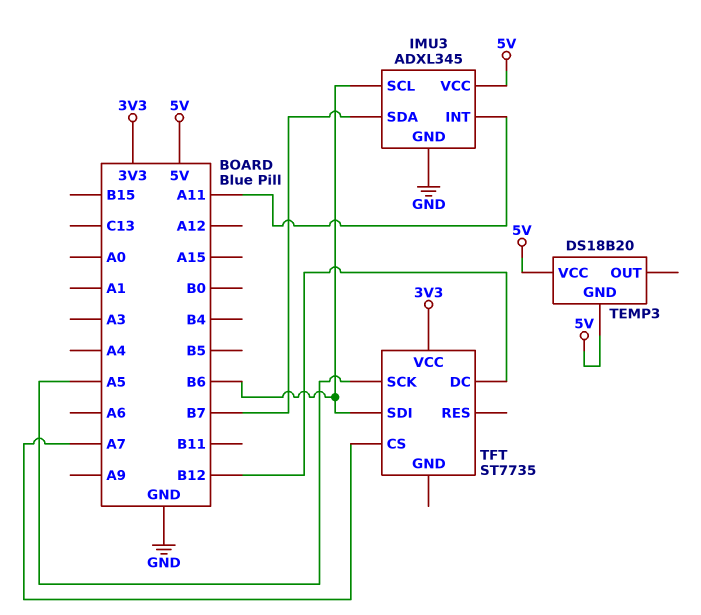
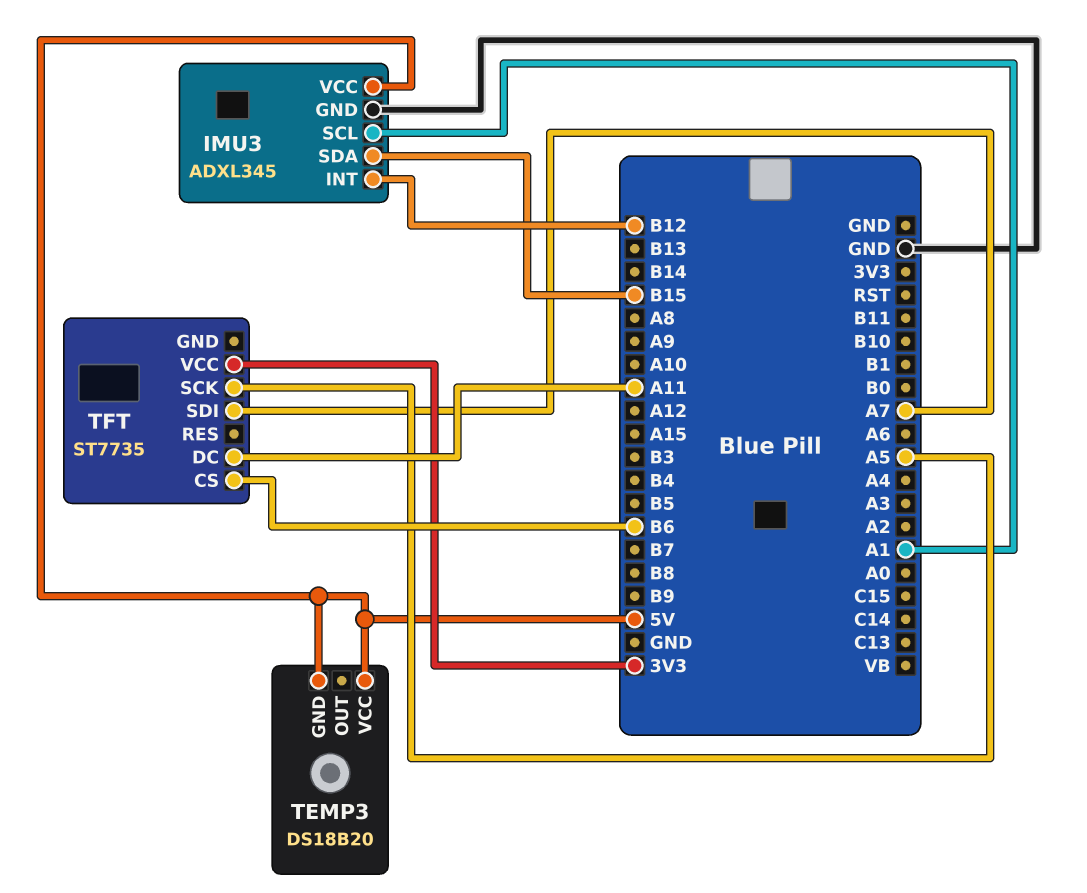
IMU3 pin INT: A11 -> B12
IMU3 pin SCL: B6 -> A1
IMU3 pin SDA: B7 -> B15
TFT pin CS: A7 -> B6
TFT pin DC: B12 -> A11
TFT pin SDI: B6 -> A7

